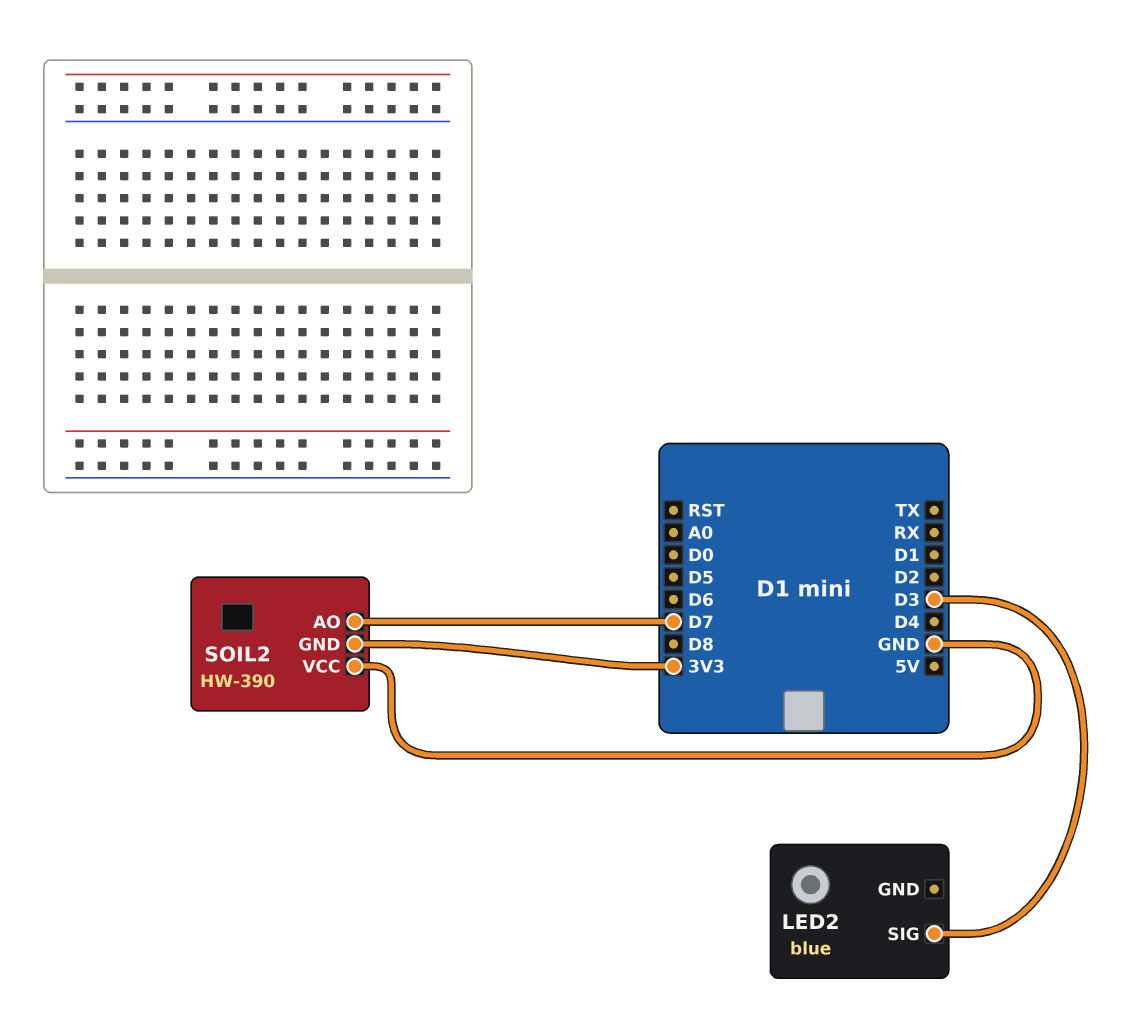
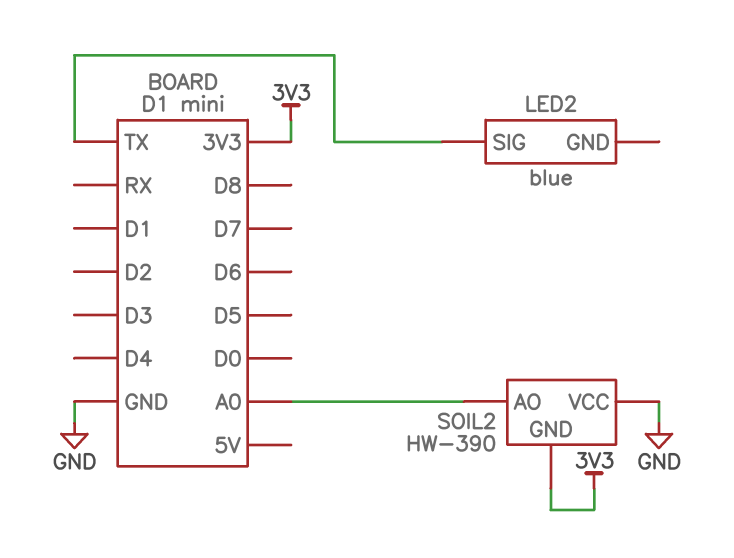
LED2 pin SIG: D3 -> TX
SOIL2 pin AO: D7 -> A0

